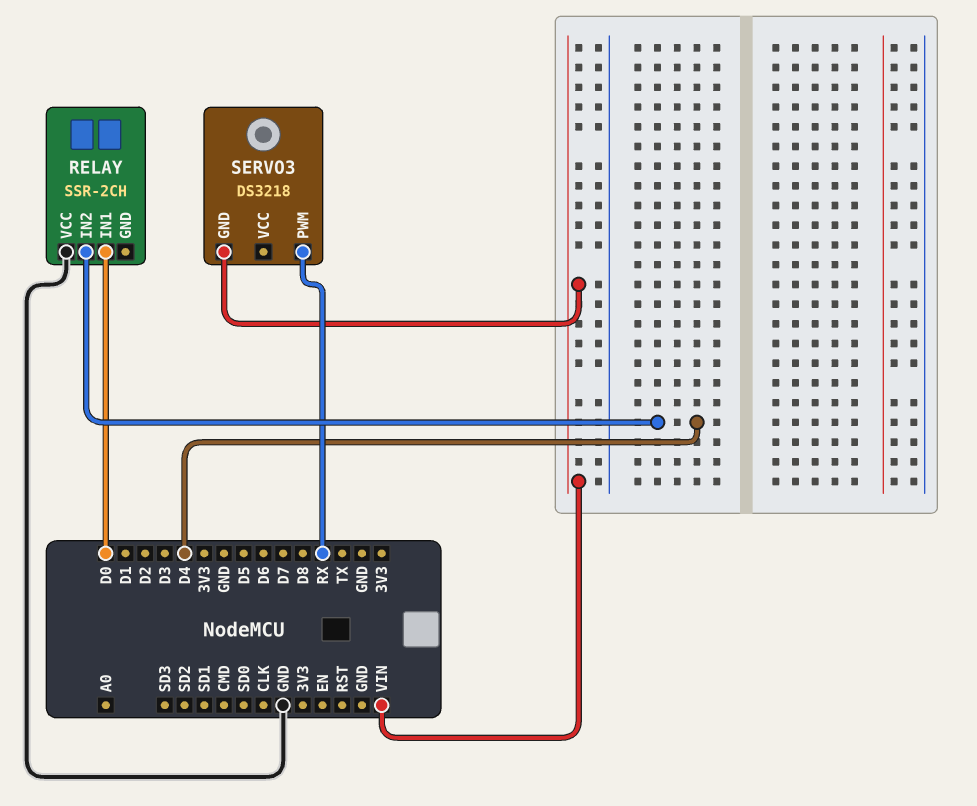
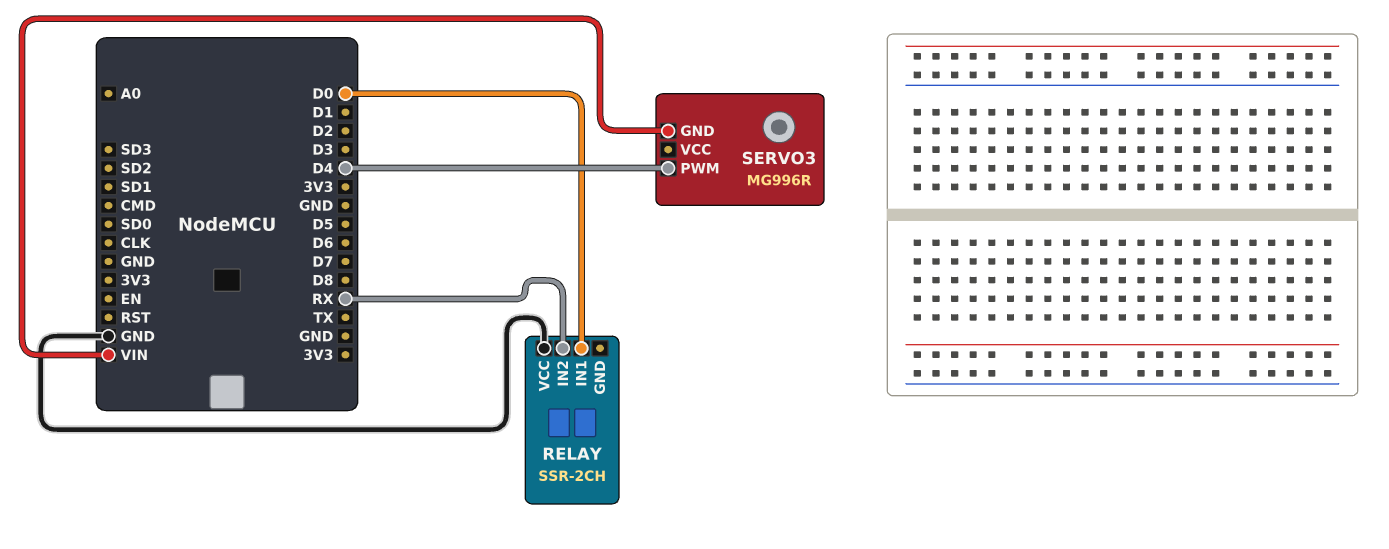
RELAY pin IN2: D4 -> RX
SERVO3: DS3218 -> MG996R
SERVO3 pin PWM: RX -> D4

